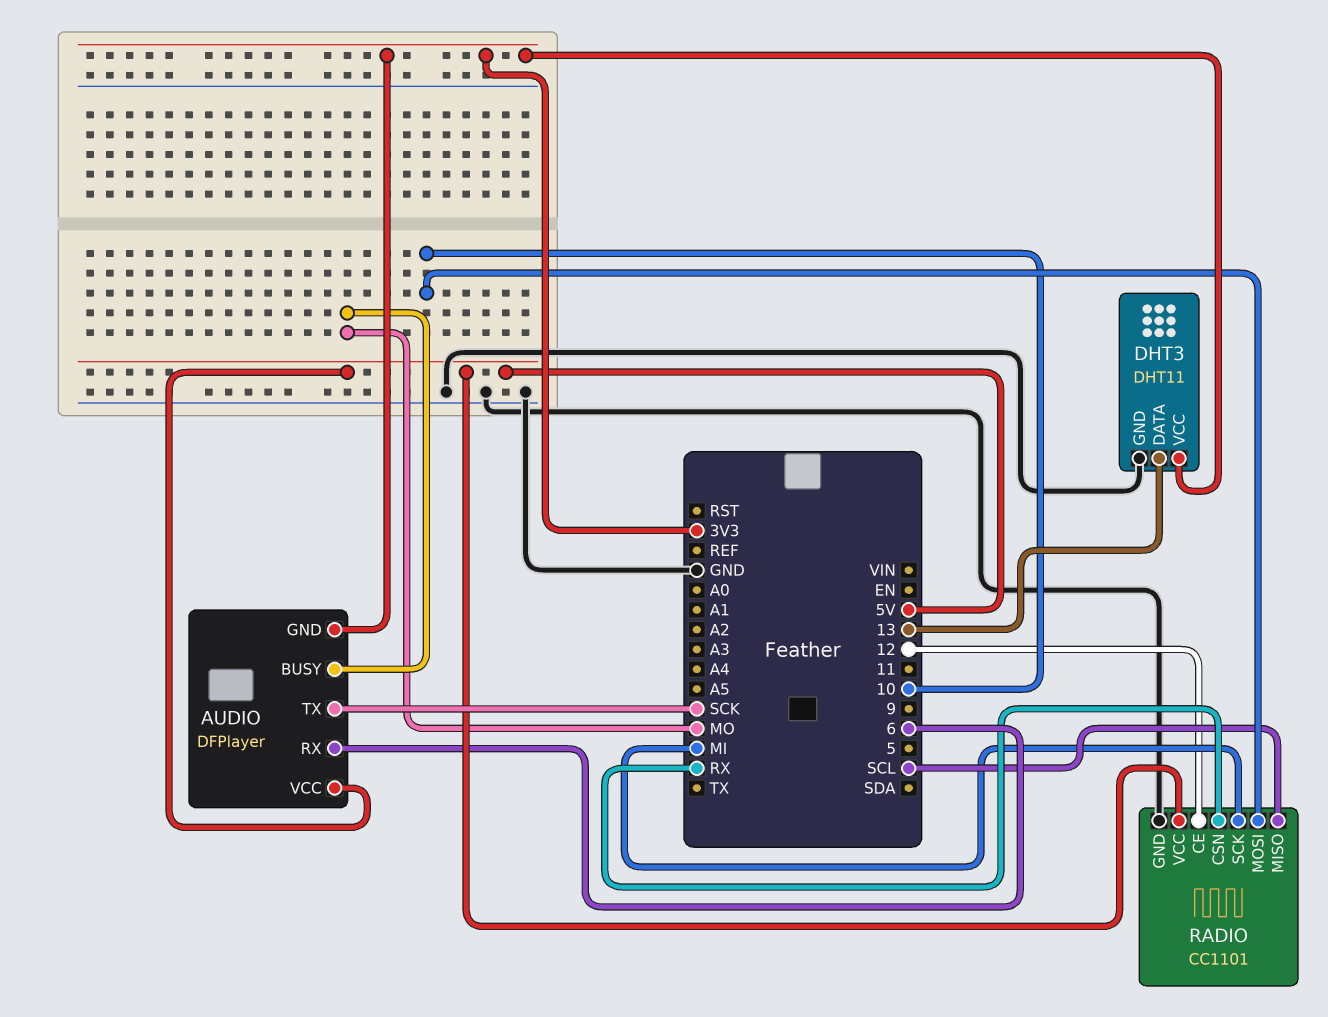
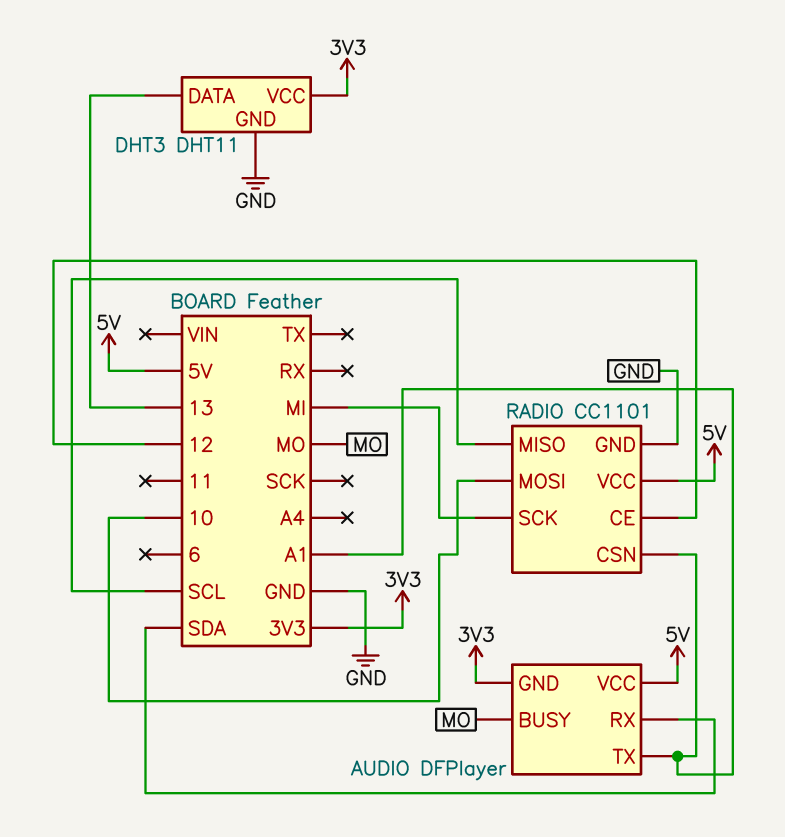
AUDIO pin RX: 6 -> SDA
AUDIO pin TX: SCK -> A1
RADIO pin CSN: RX -> A1

